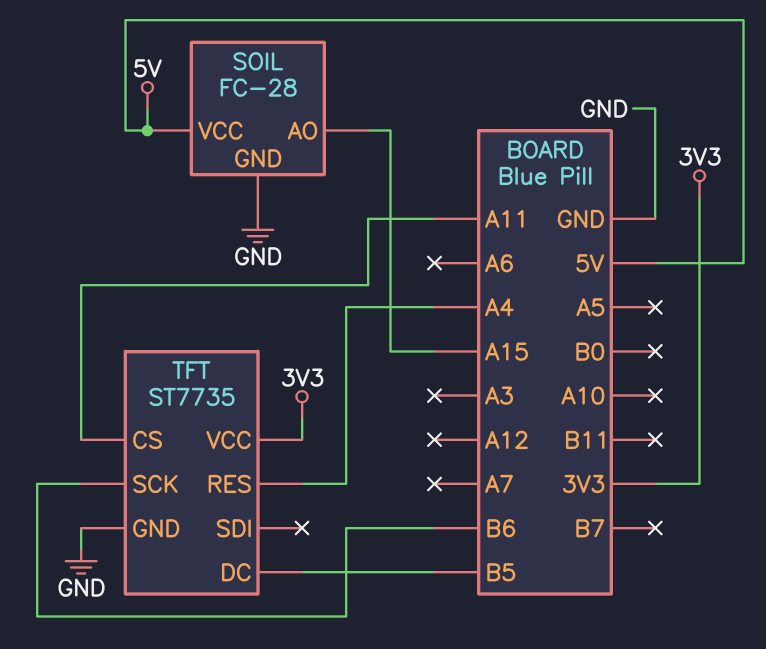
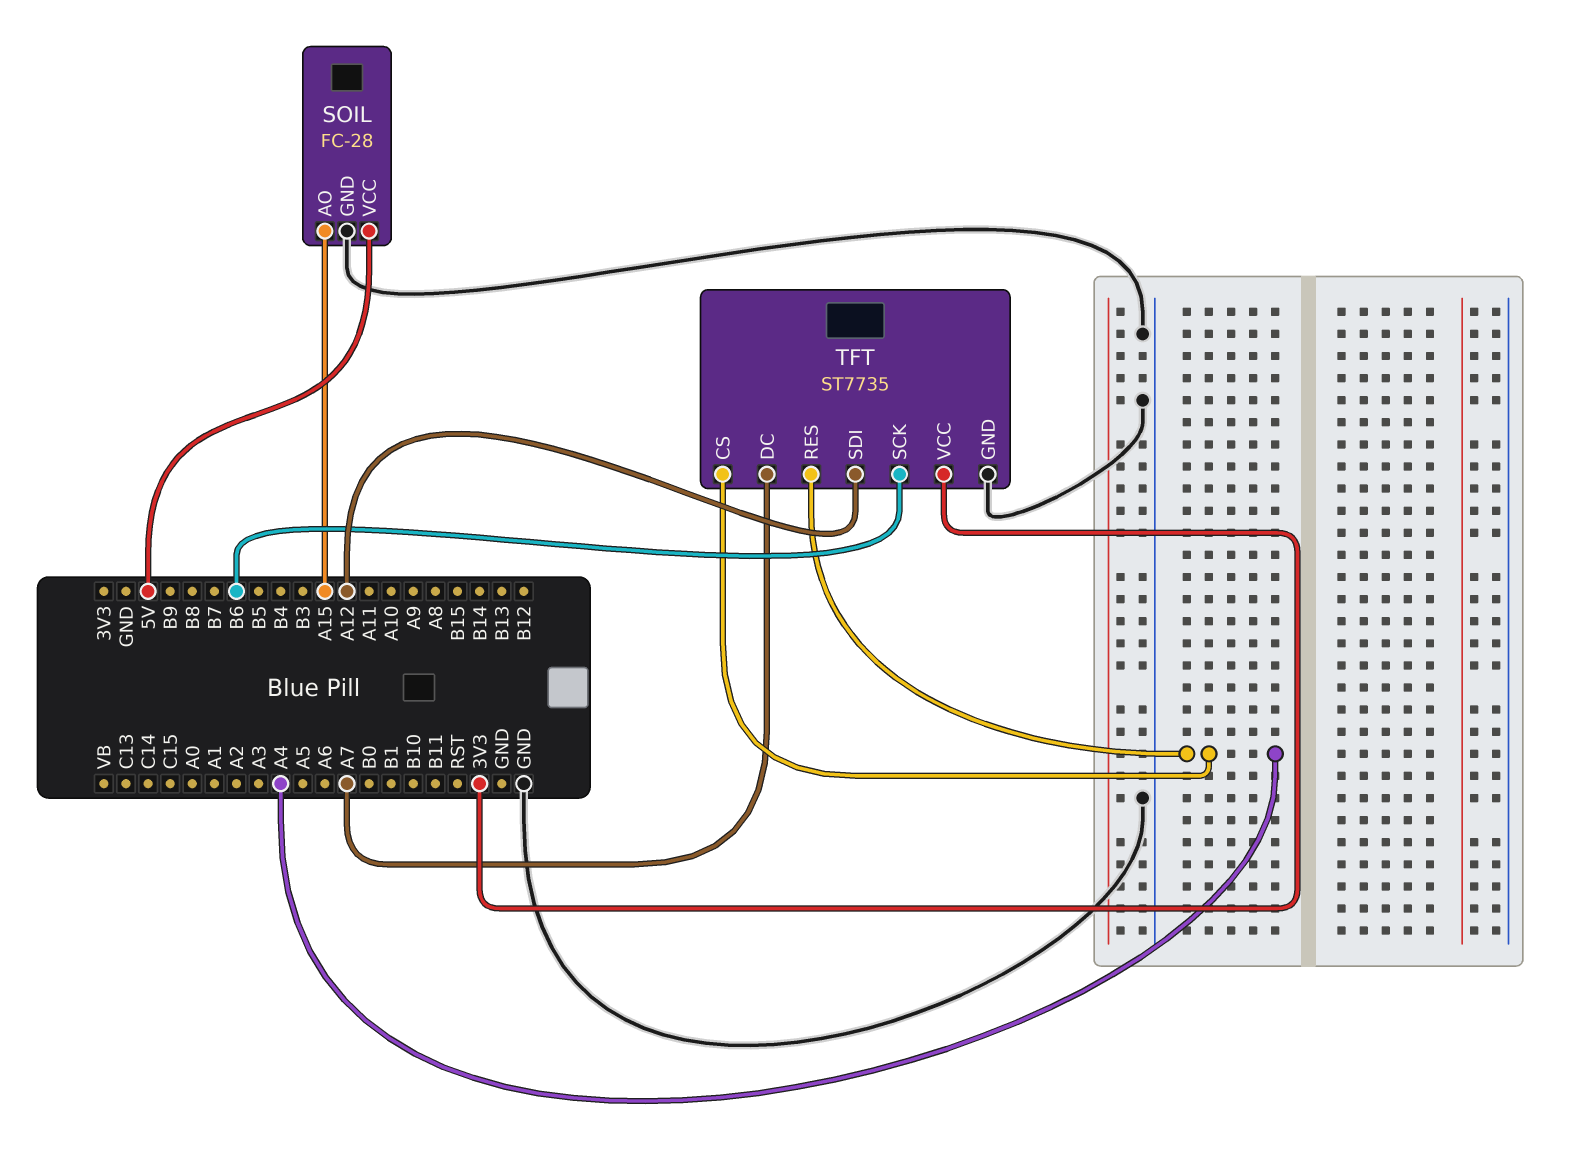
TFT pin CS: A11 -> A4
TFT pin DC: B5 -> A7
TFT pin SDI: none -> A12

